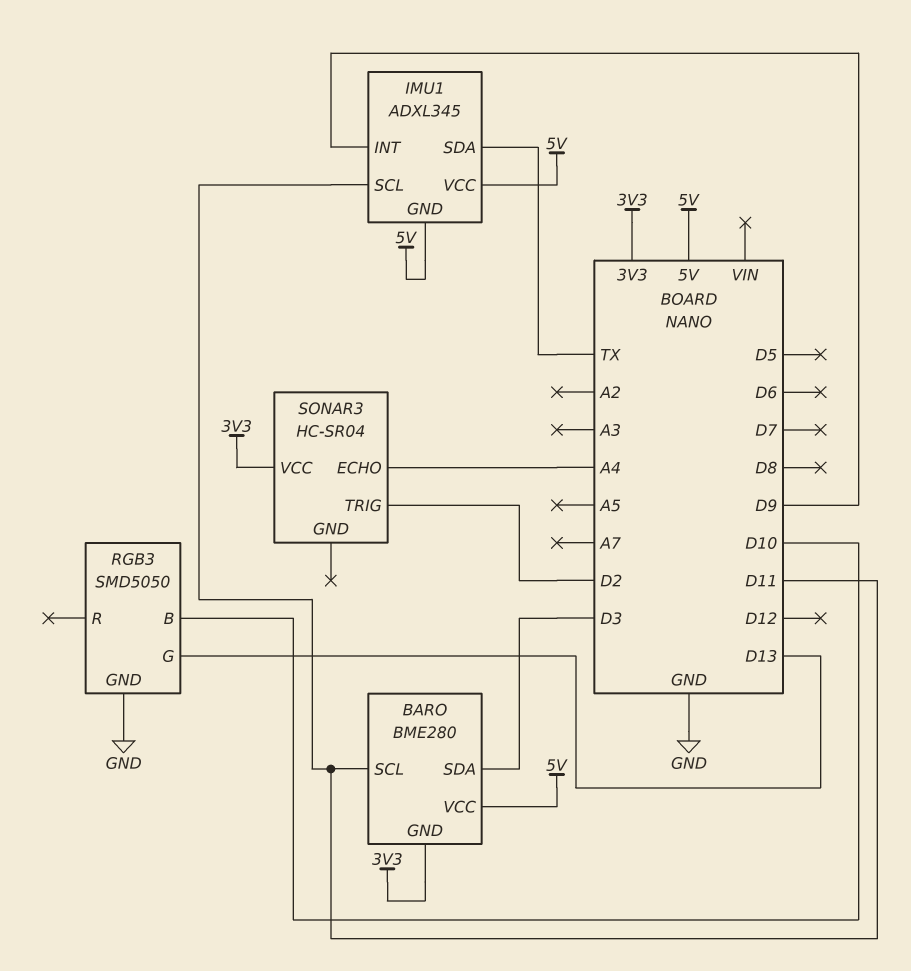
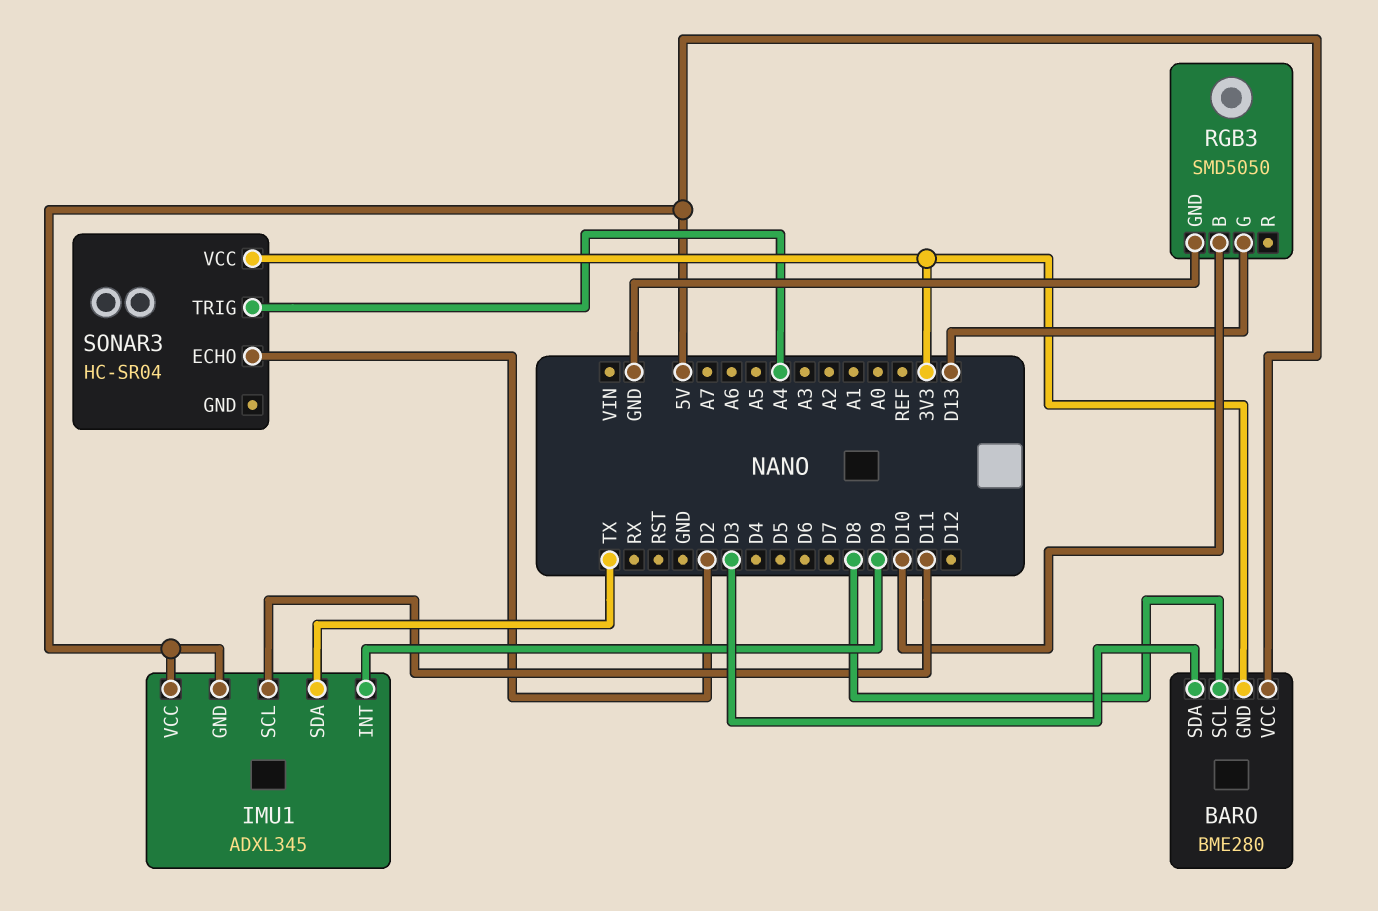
BARO pin SCL: D11 -> D8
SONAR3 pin ECHO: A4 -> D2
SONAR3 pin TRIG: D2 -> A4

